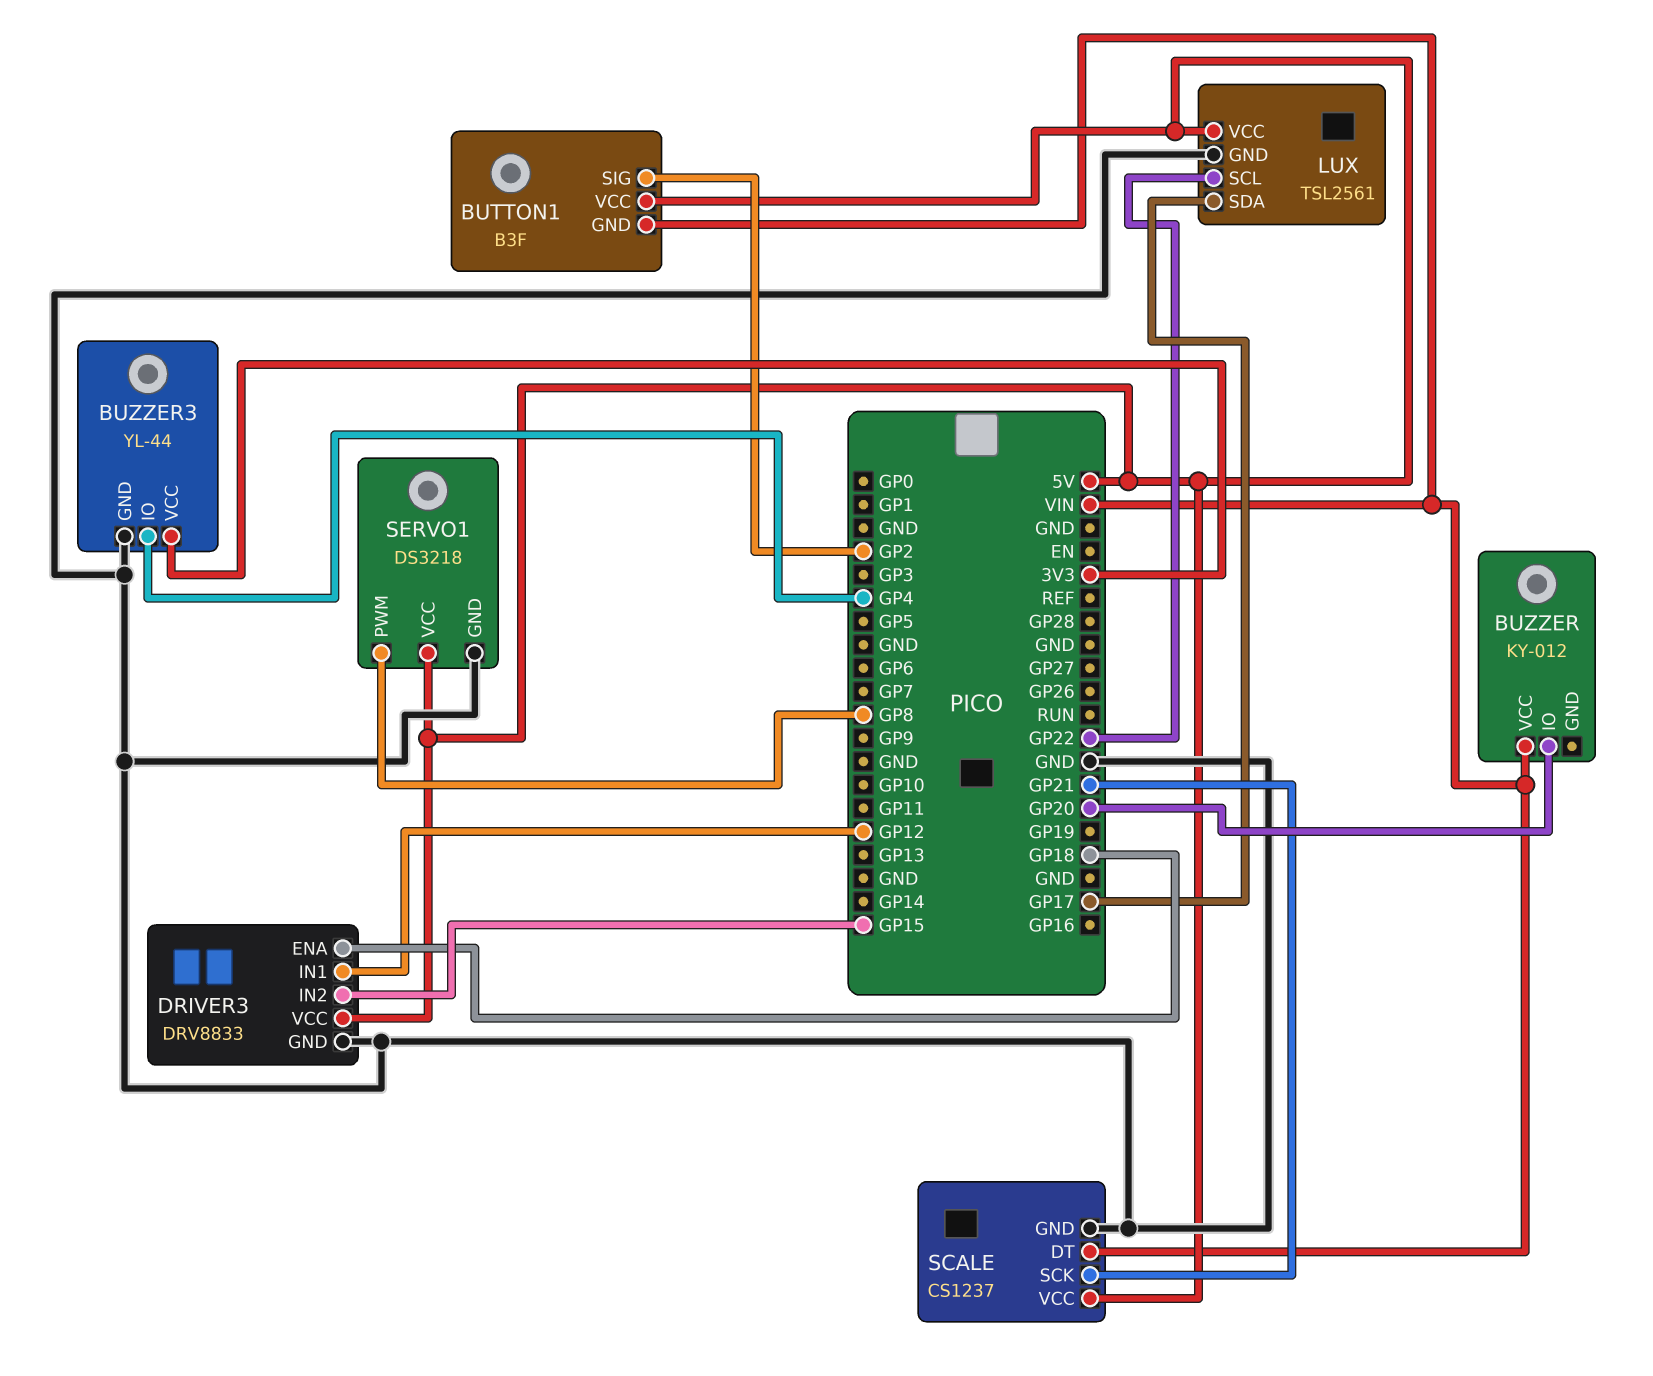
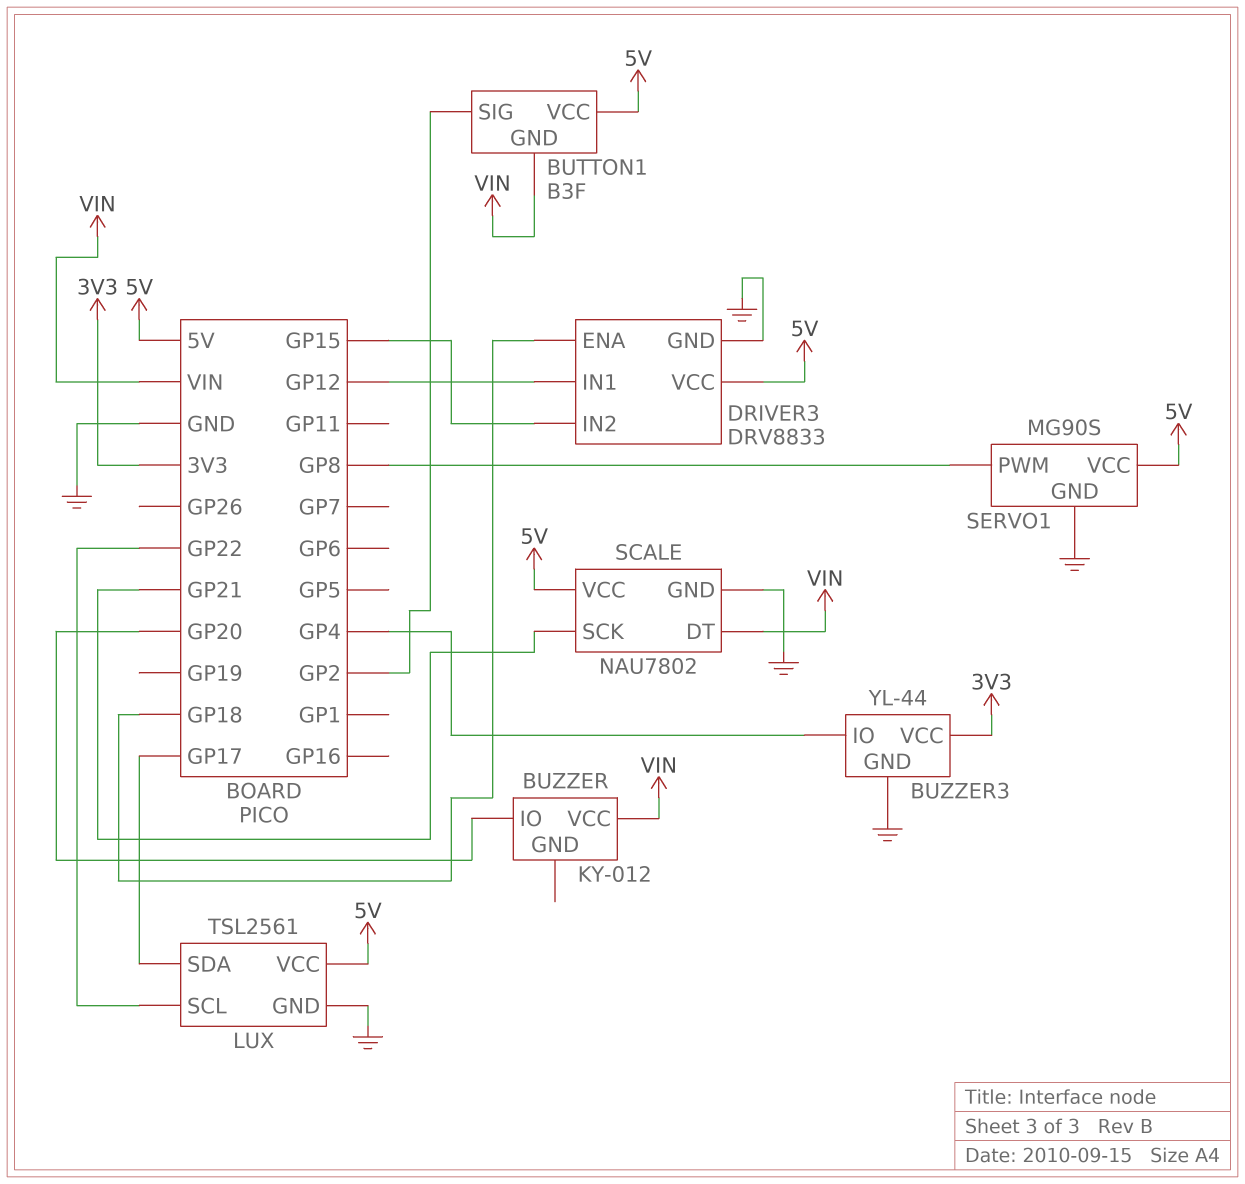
SCALE: CS1237 -> NAU7802
SERVO1: DS3218 -> MG90S

